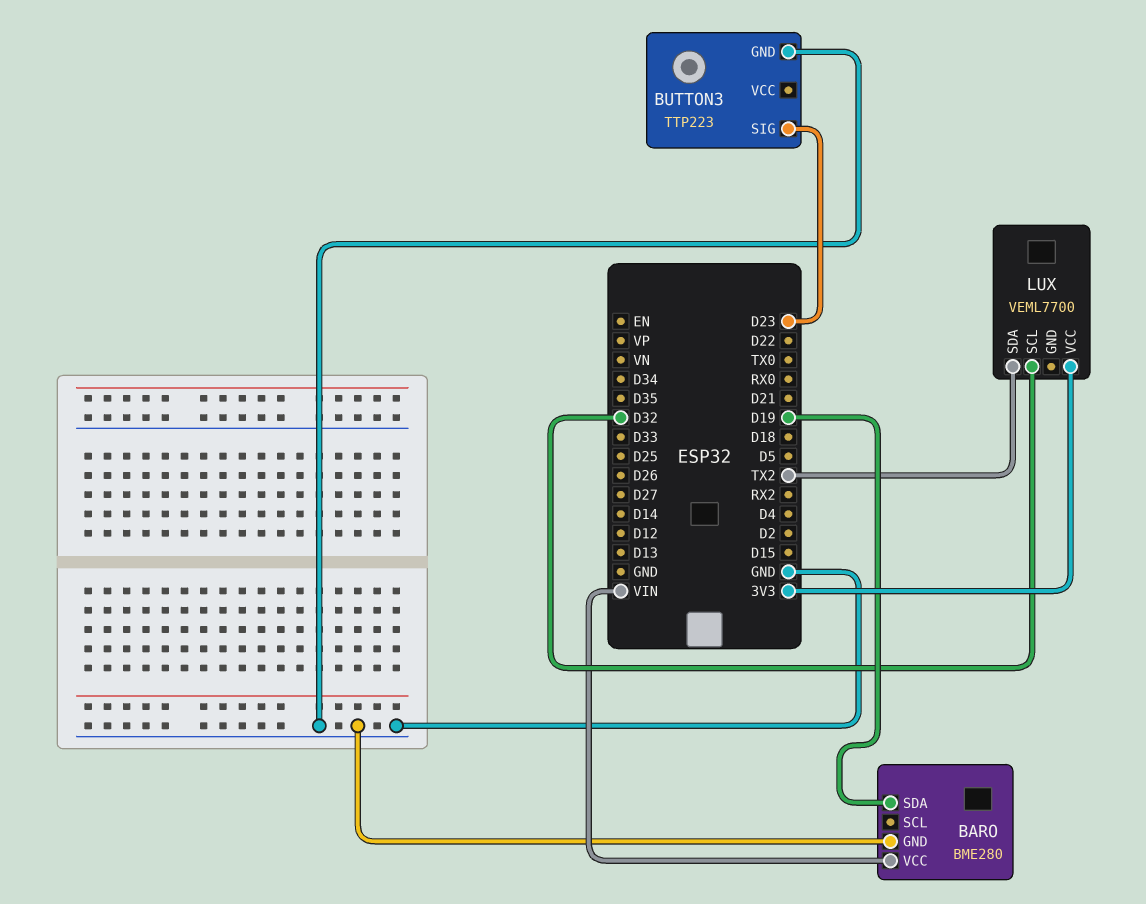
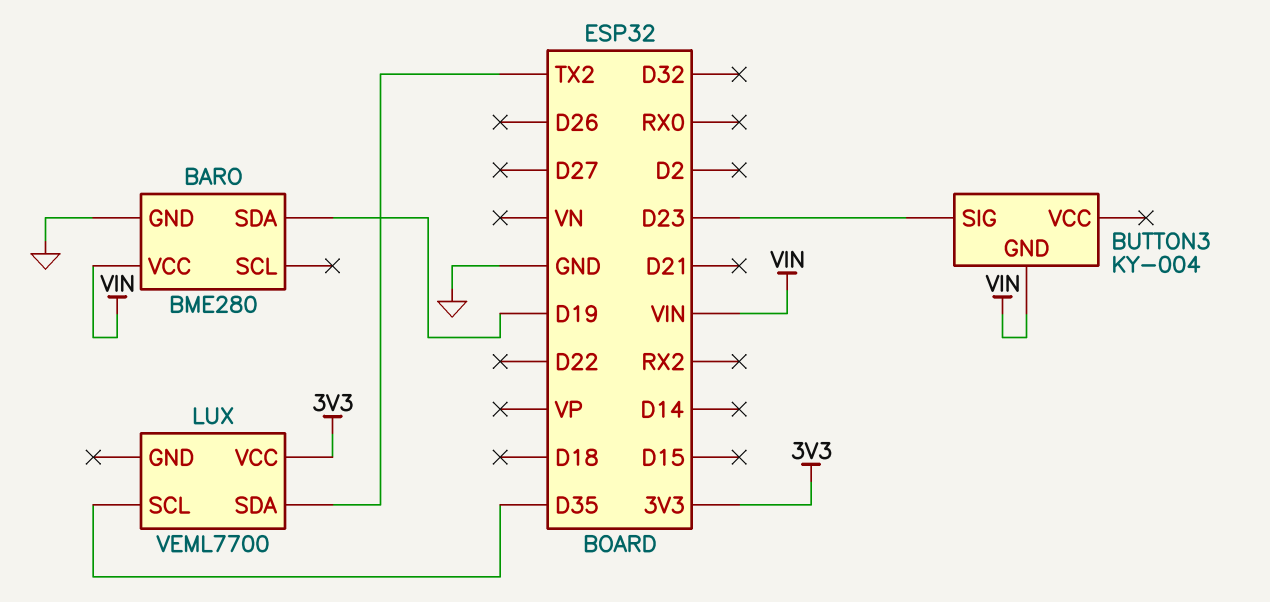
BUTTON3: TTP223 -> KY-004
BUTTON3 pin GND: GND -> VIN
LUX pin SCL: D32 -> D35

